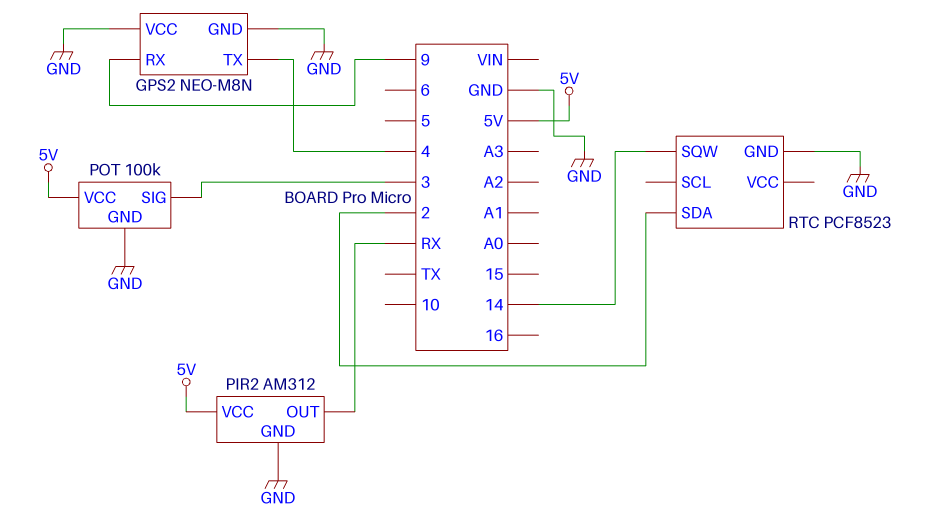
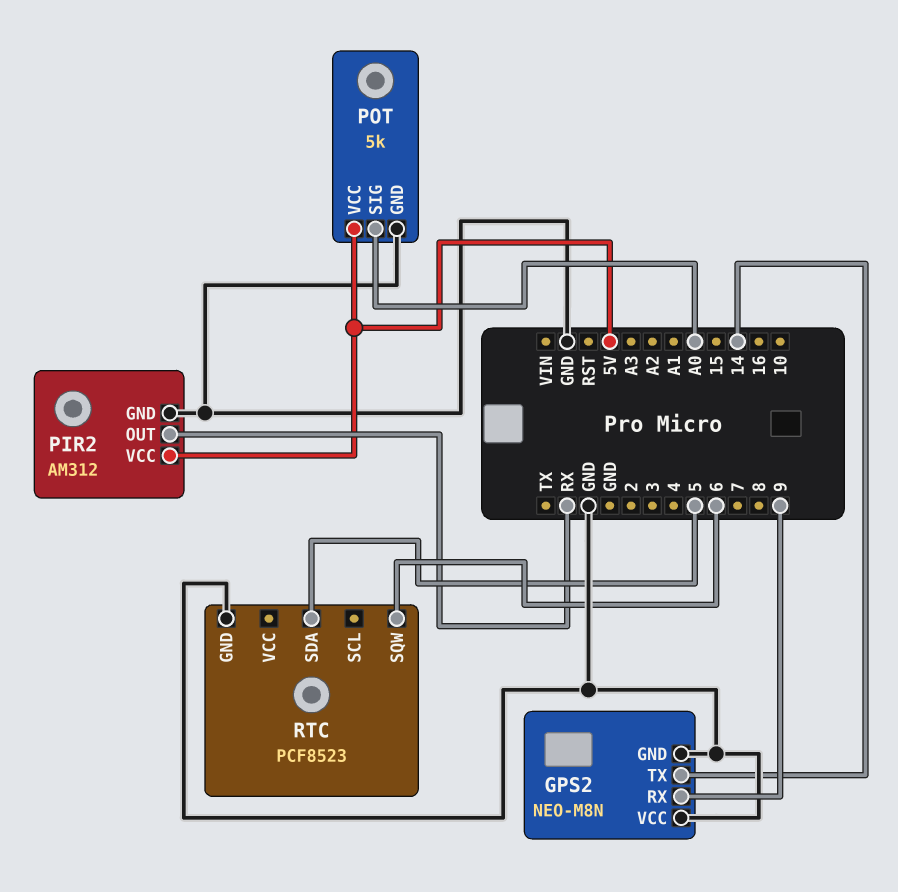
GPS2 pin TX: 4 -> 14
POT: 100k -> 5k
POT pin SIG: 3 -> A0
RTC pin SDA: 2 -> 5
RTC pin SQW: 14 -> 6

